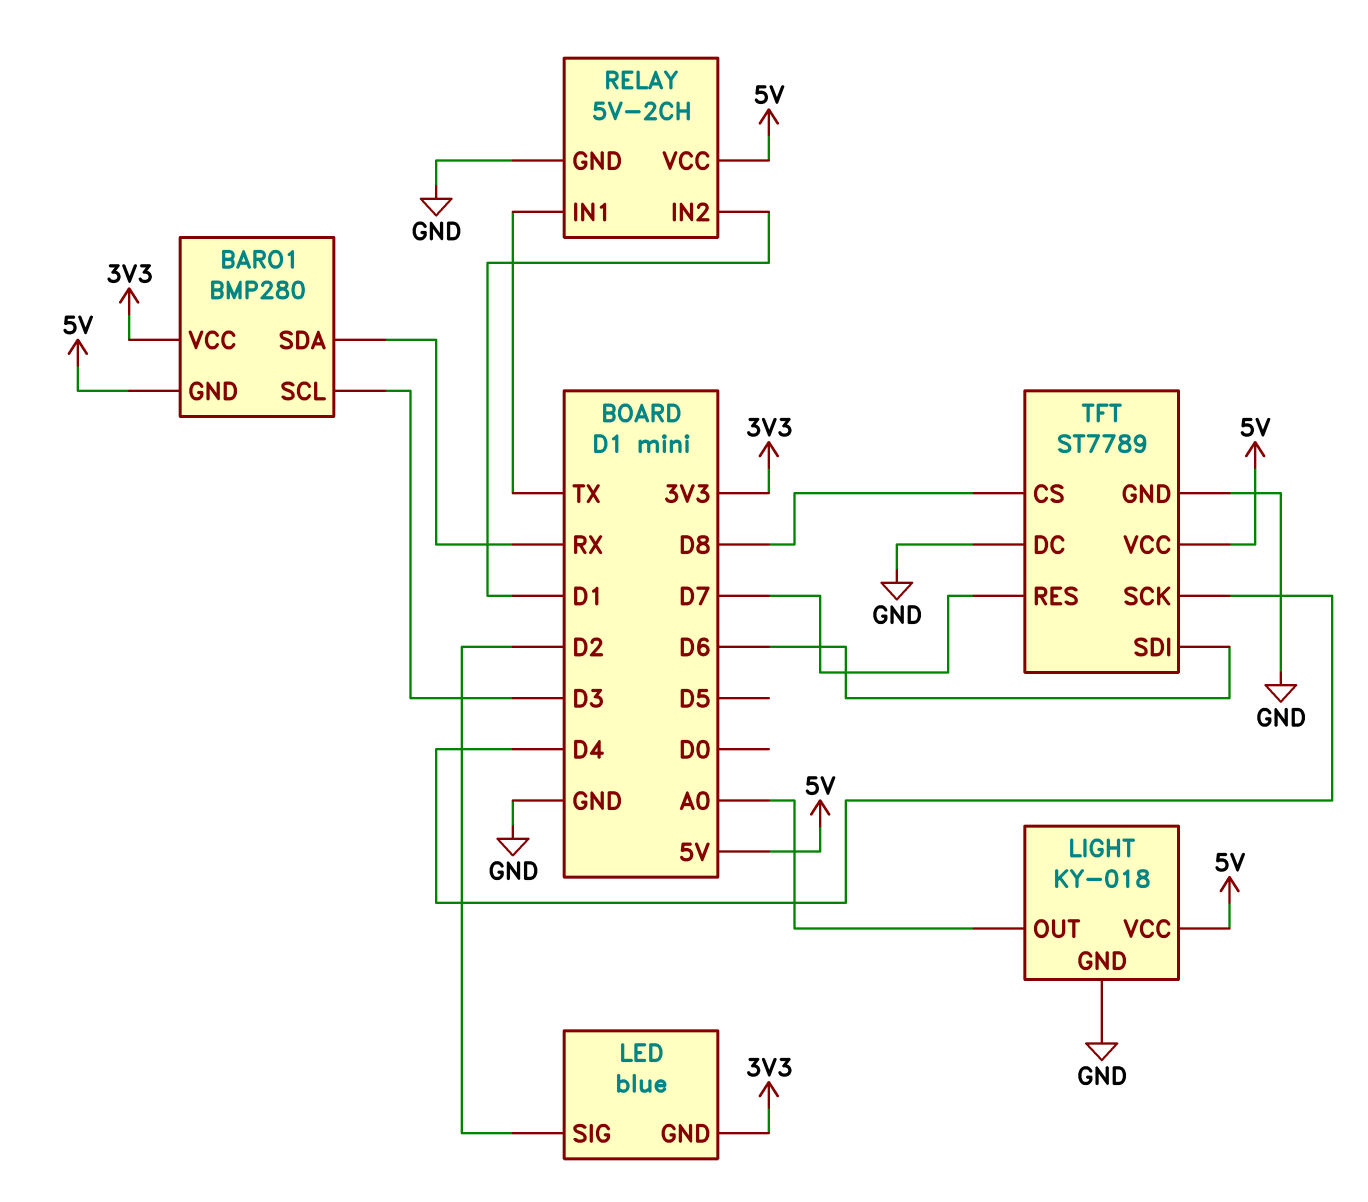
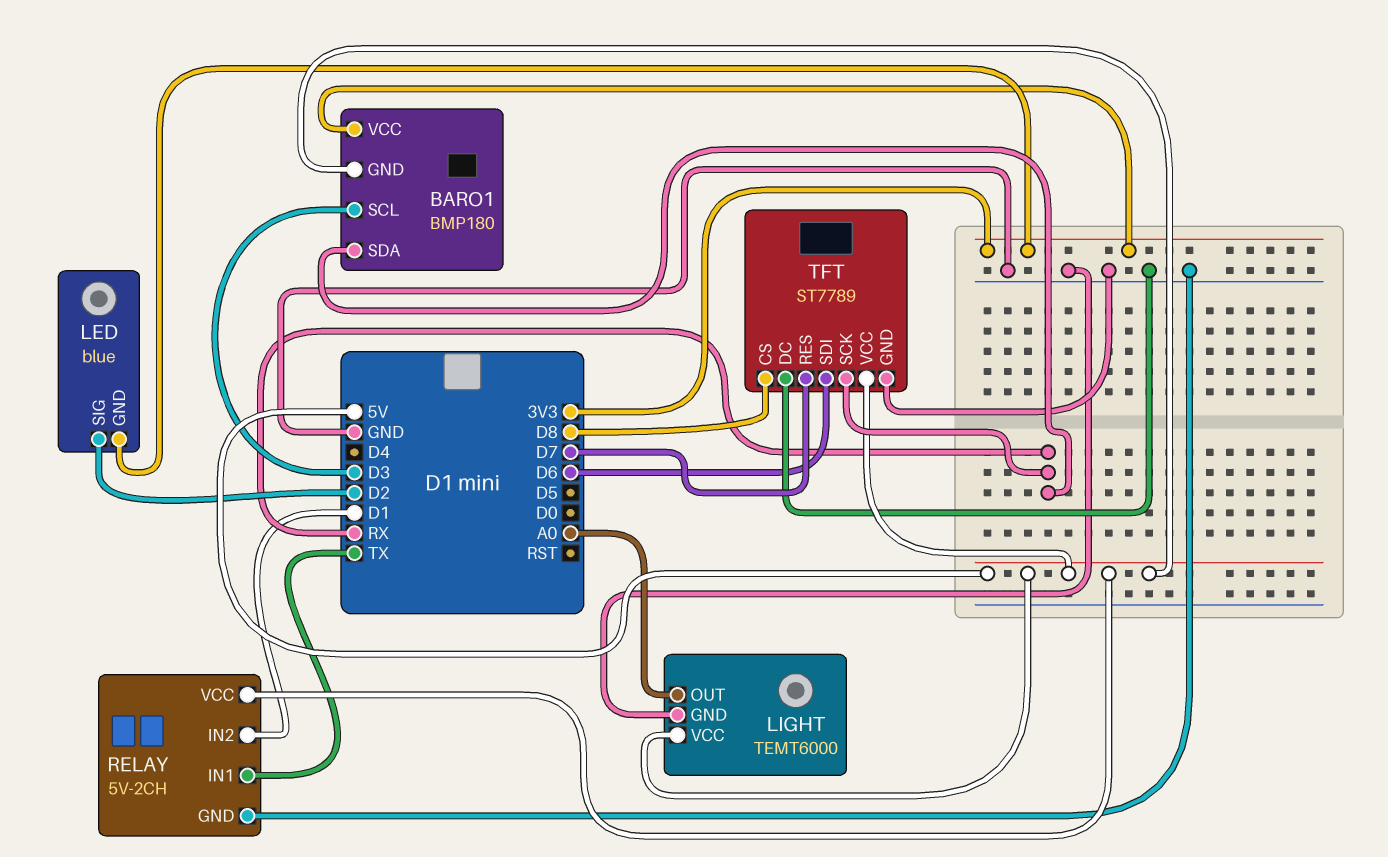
BARO1: BMP280 -> BMP180
LIGHT: KY-018 -> TEMT6000
TFT pin SCK: D4 -> RX

